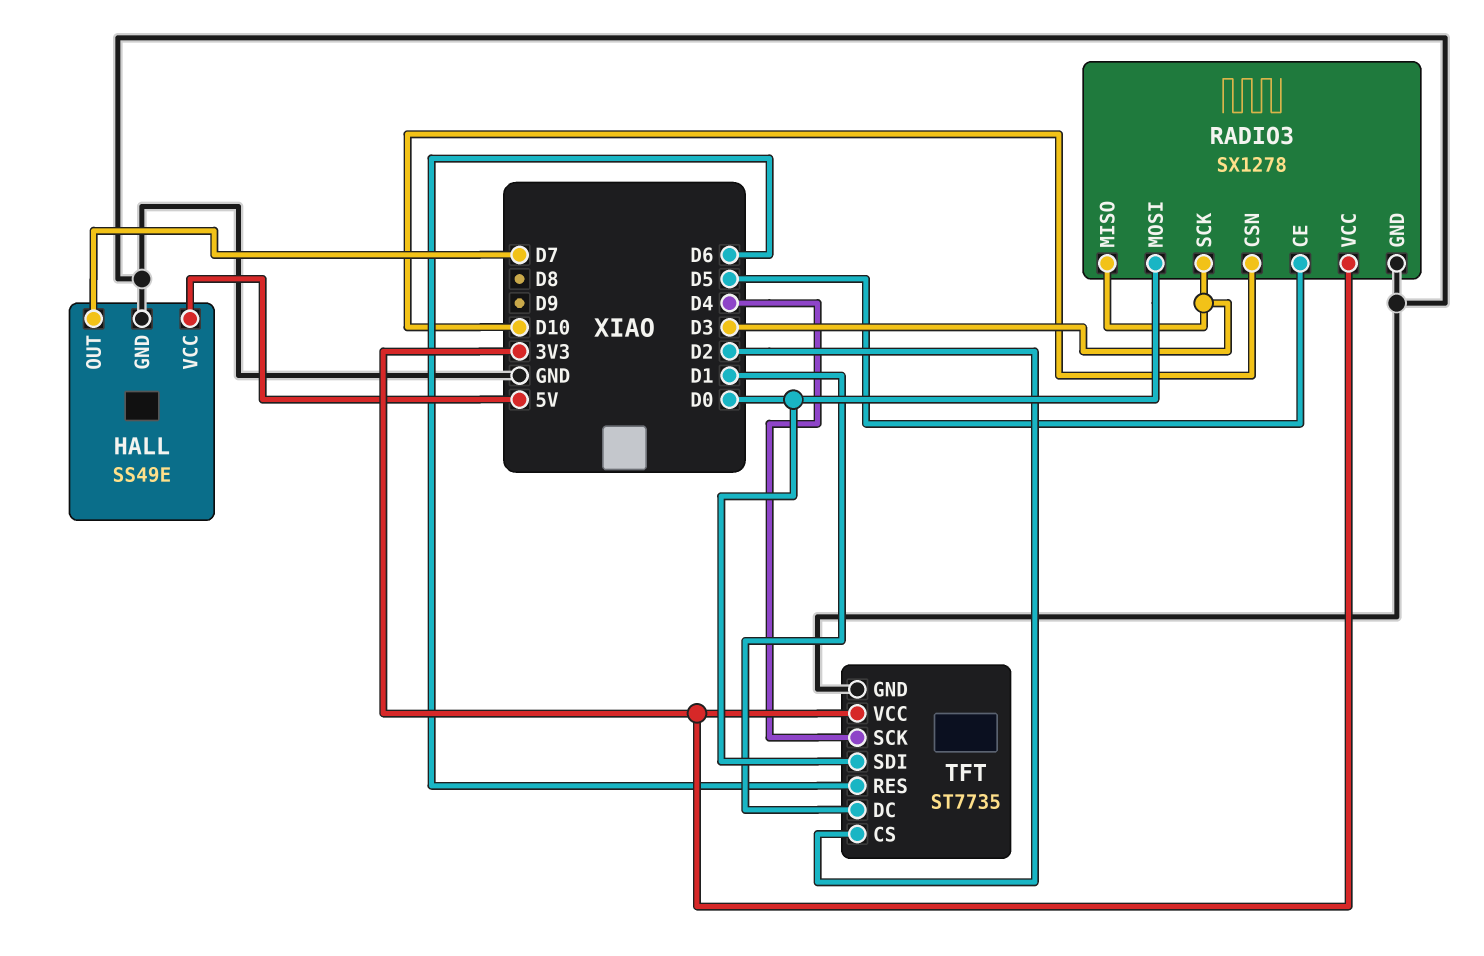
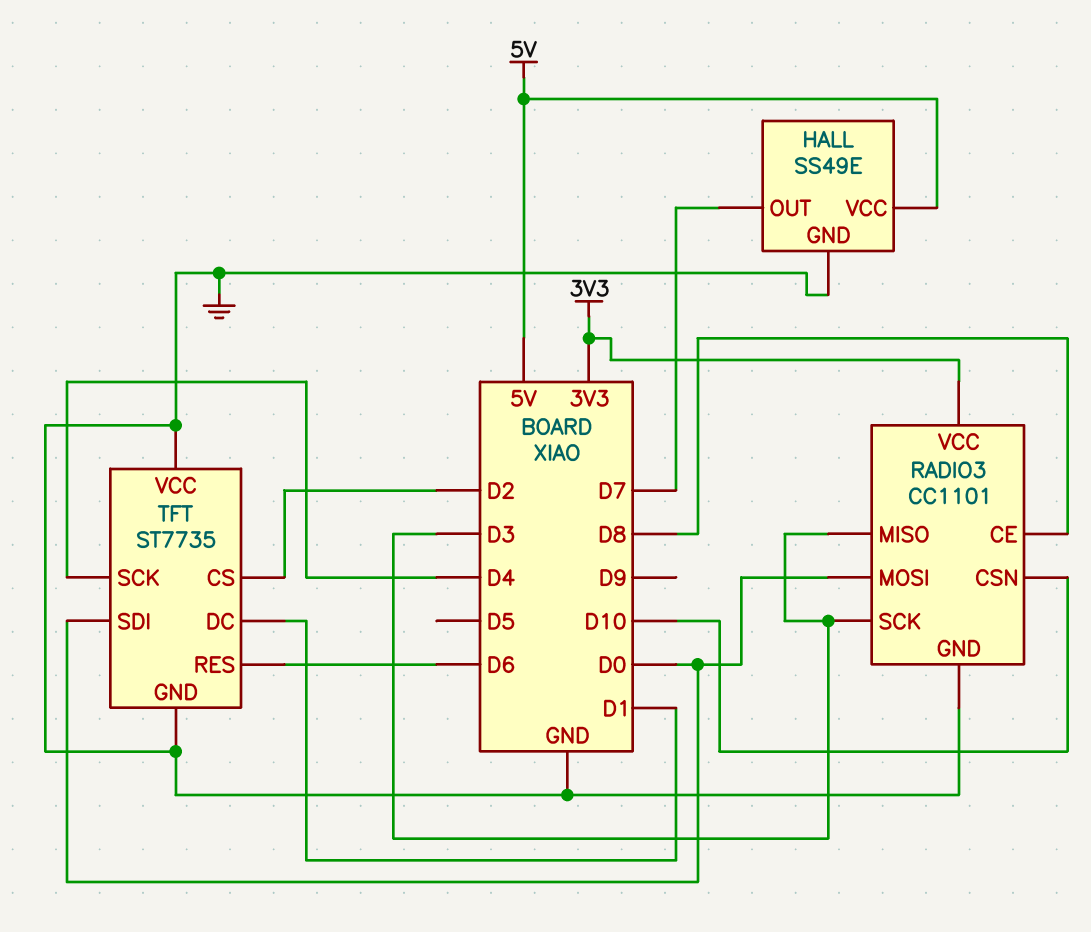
RADIO3: SX1278 -> CC1101
RADIO3 pin CE: D5 -> D8
TFT pin VCC: 3V3 -> GND

